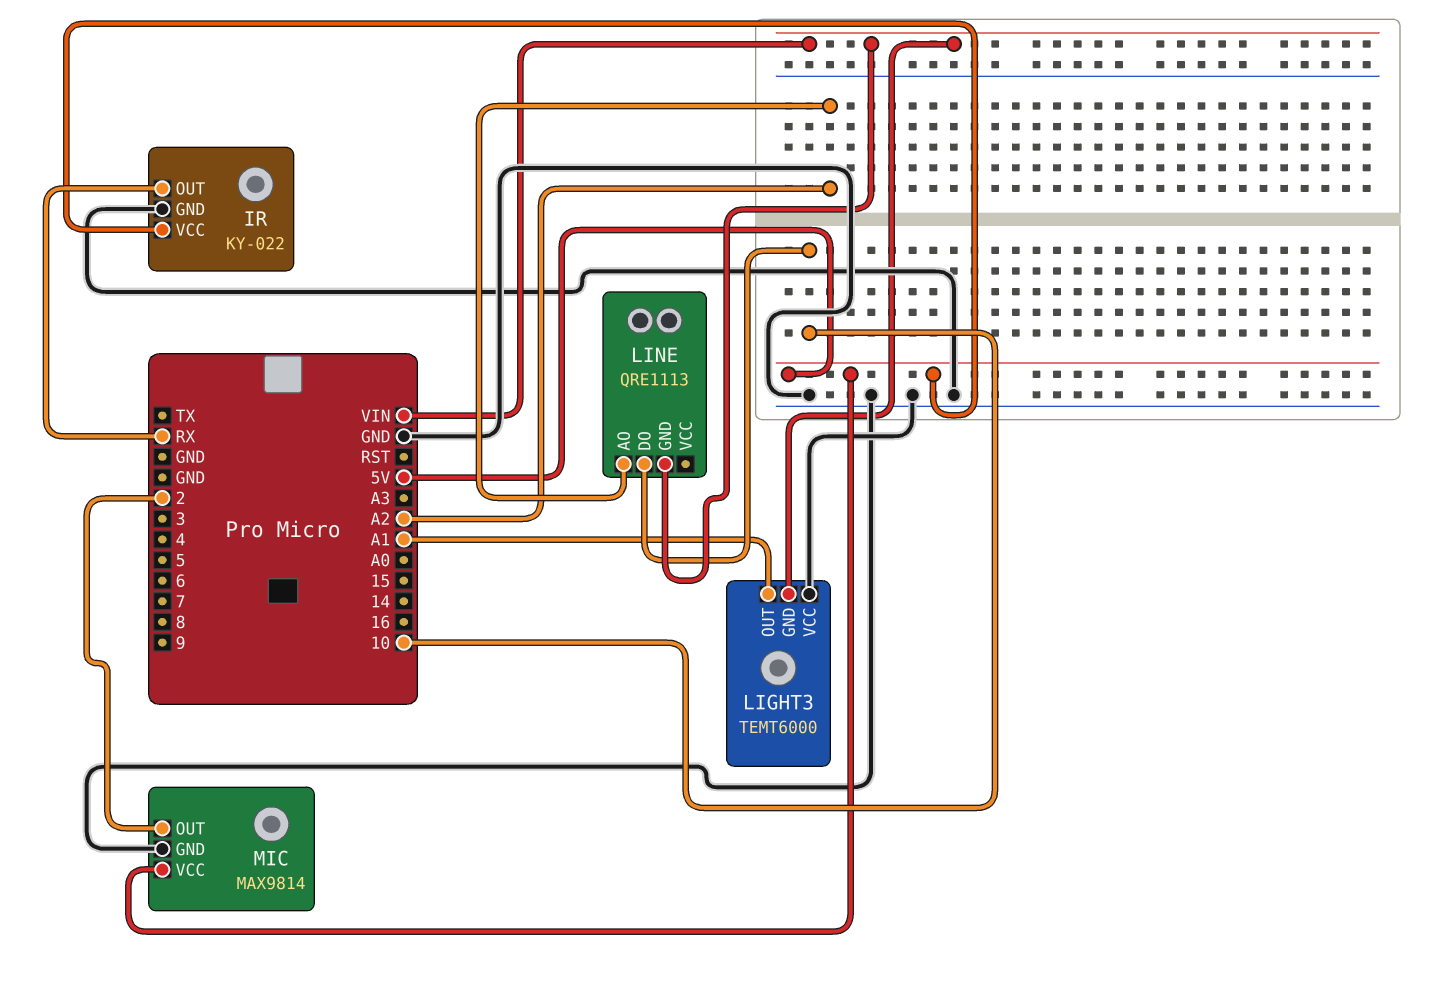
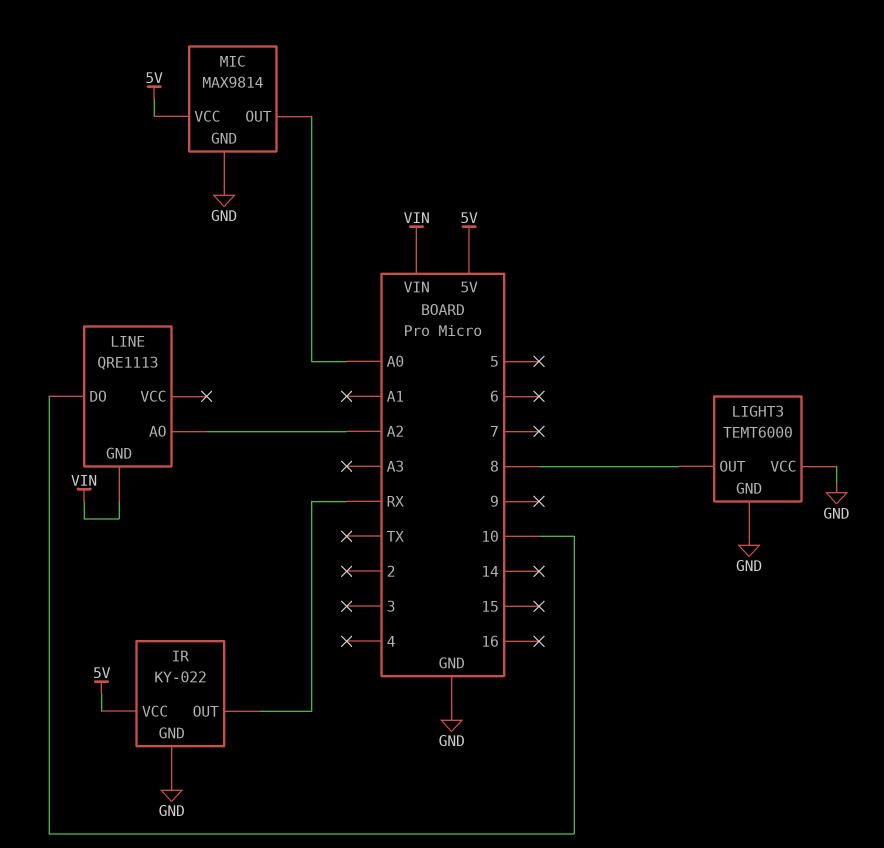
LIGHT3 pin GND: VIN -> GND
LIGHT3 pin OUT: A1 -> 8
MIC pin OUT: 2 -> A0

